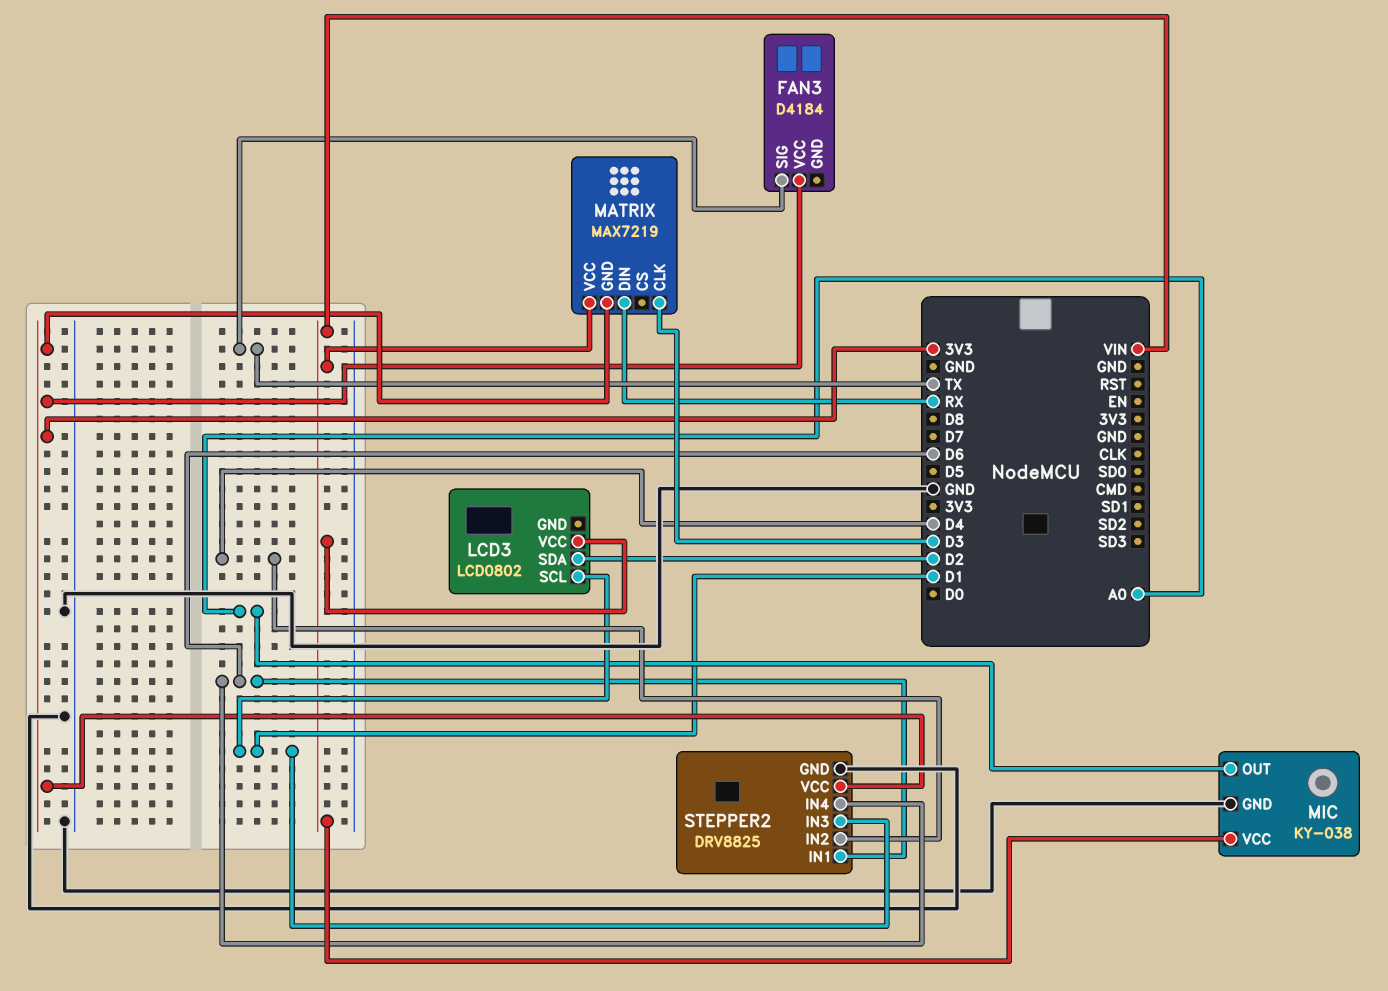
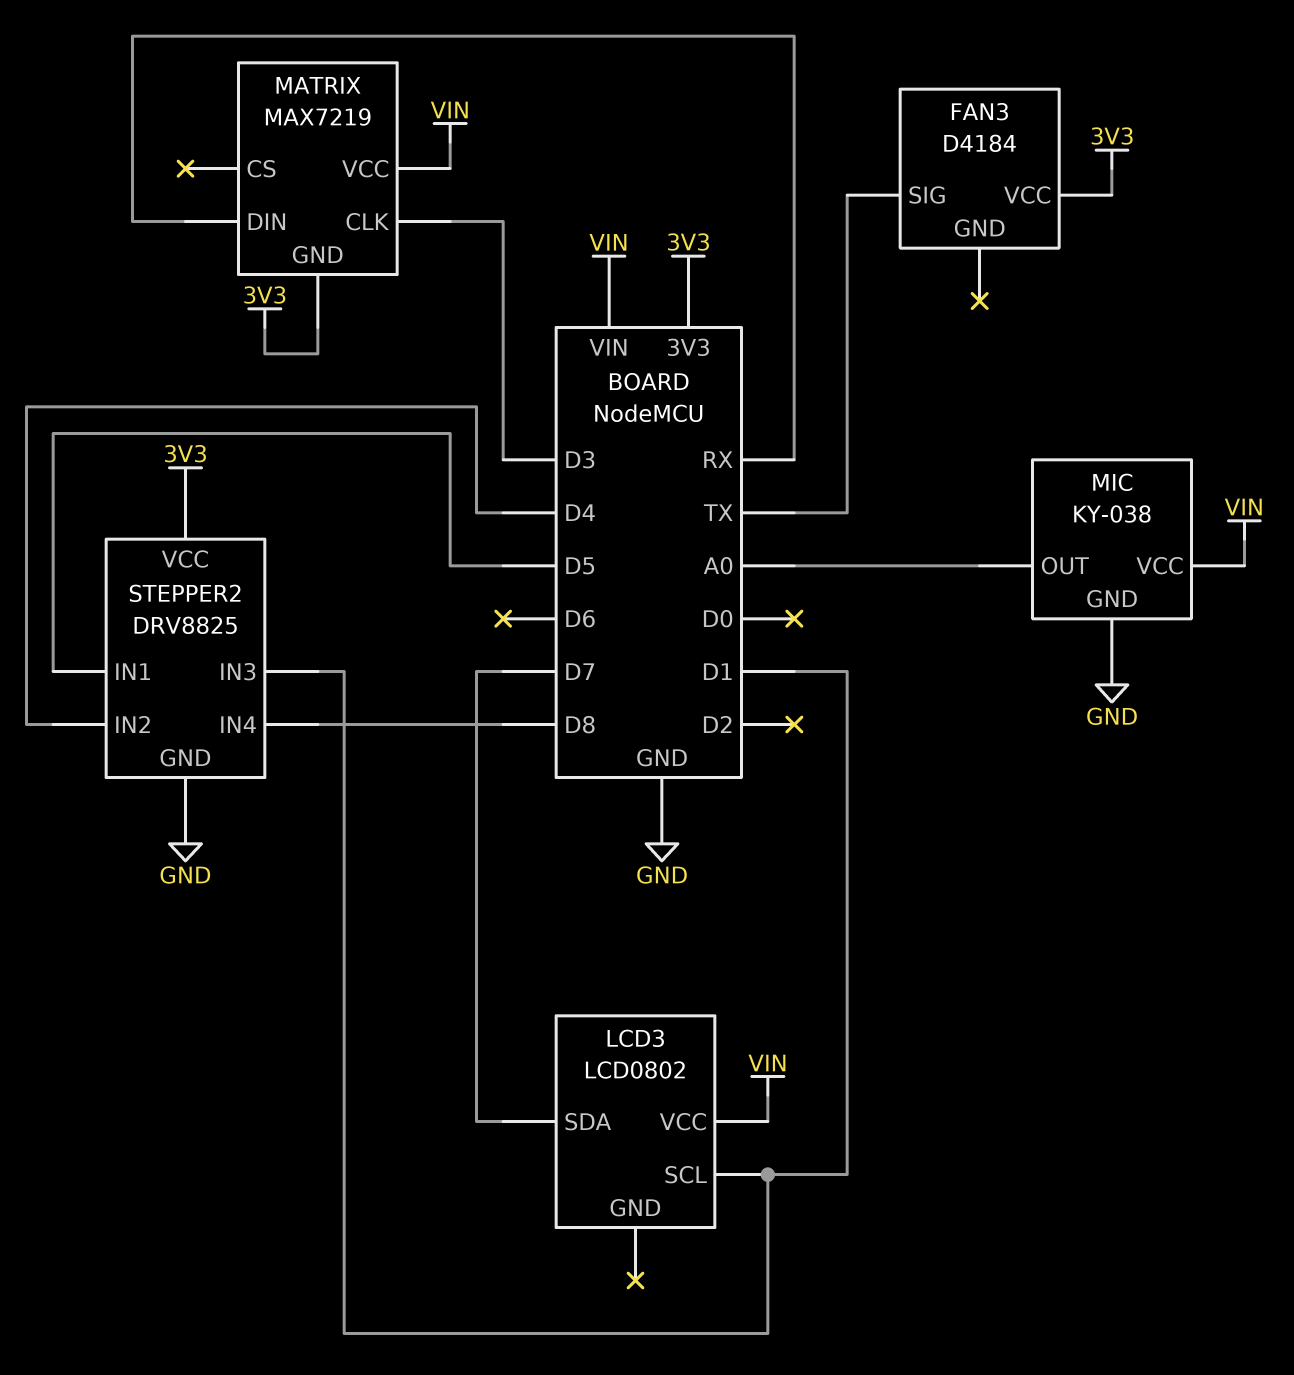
LCD3 pin SDA: D2 -> D7
STEPPER2 pin IN1: D6 -> D5
STEPPER2 pin IN4: D6 -> D8

